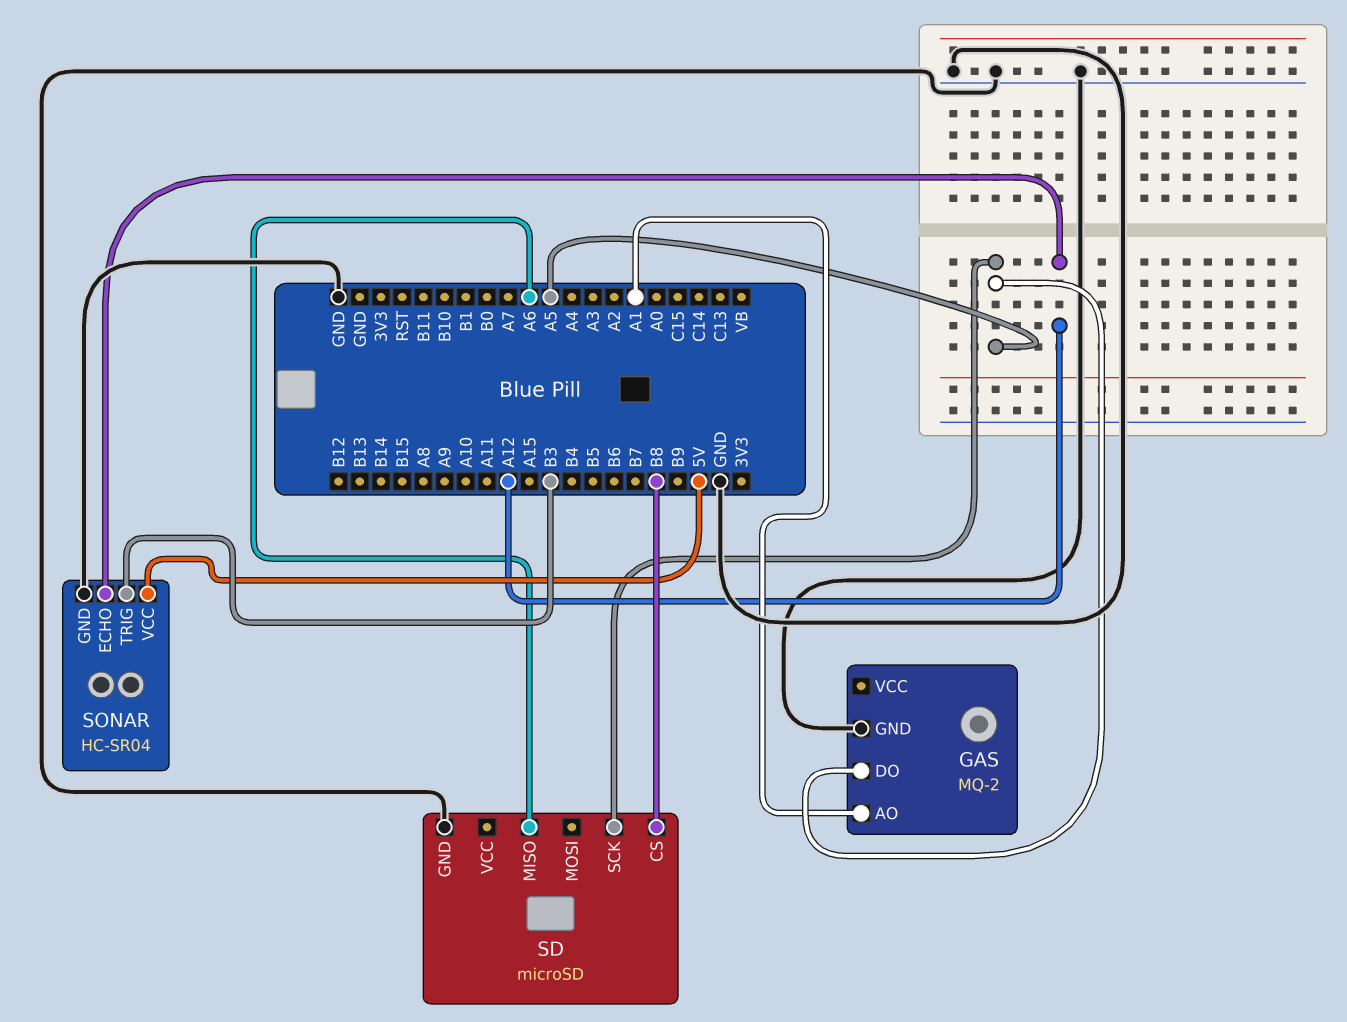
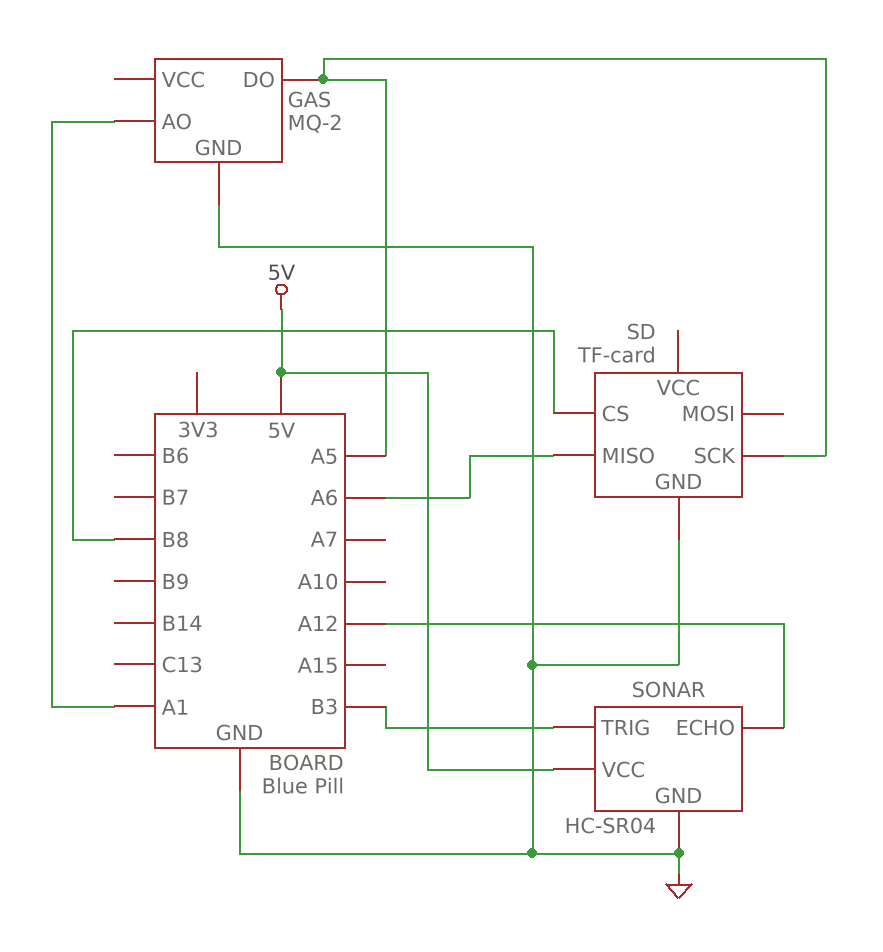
SD: microSD -> TF-card

